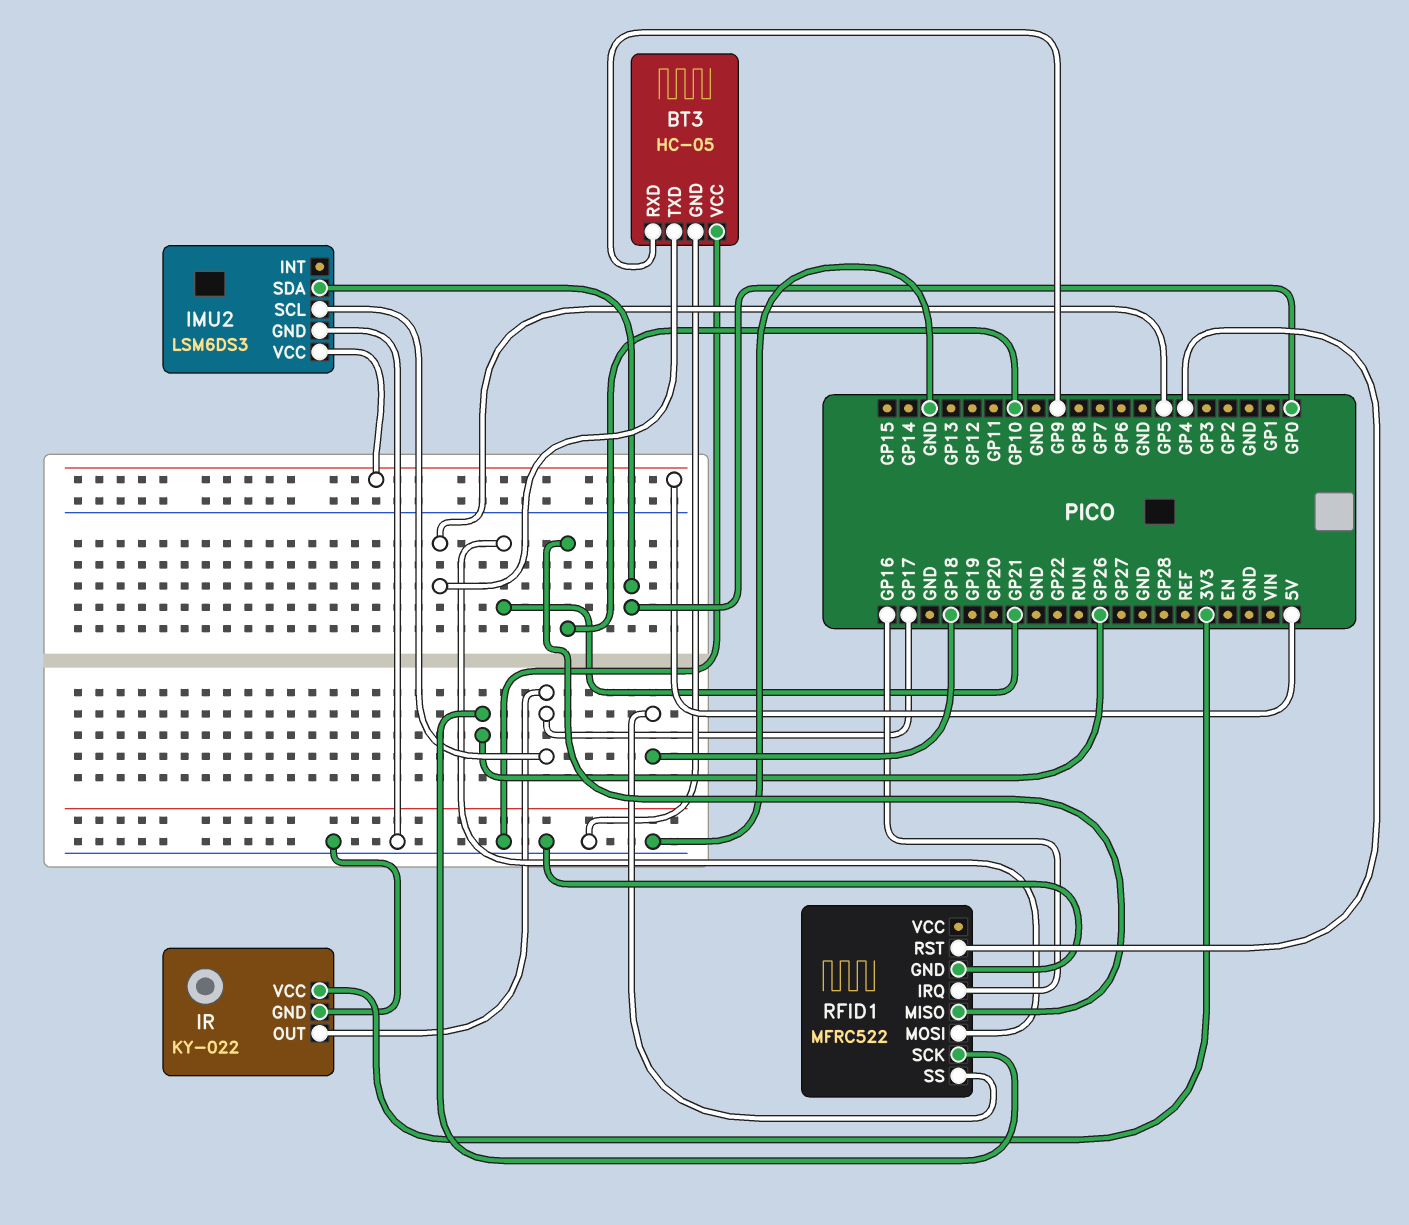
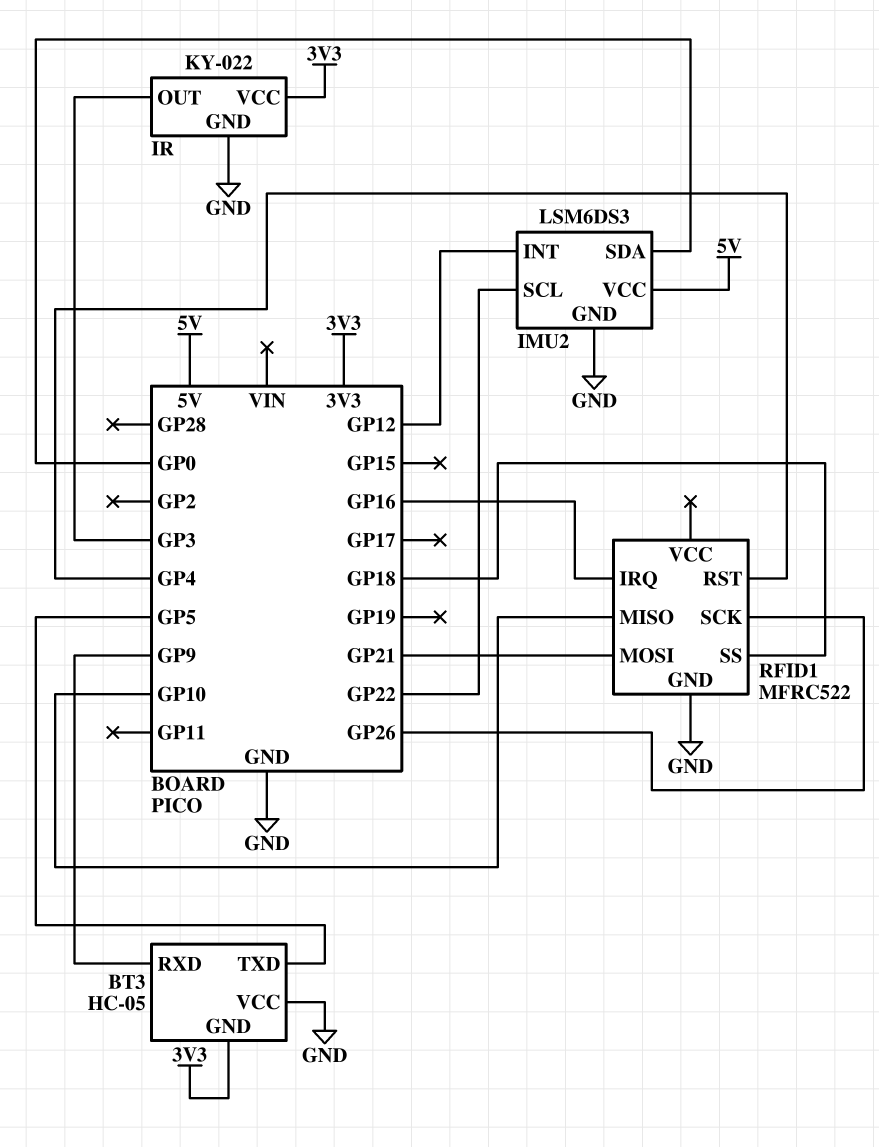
BT3 pin GND: GND -> 3V3
IMU2 pin INT: none -> GP12
IMU2 pin SCL: GP17 -> GP22
IR pin OUT: GP17 -> GP3

